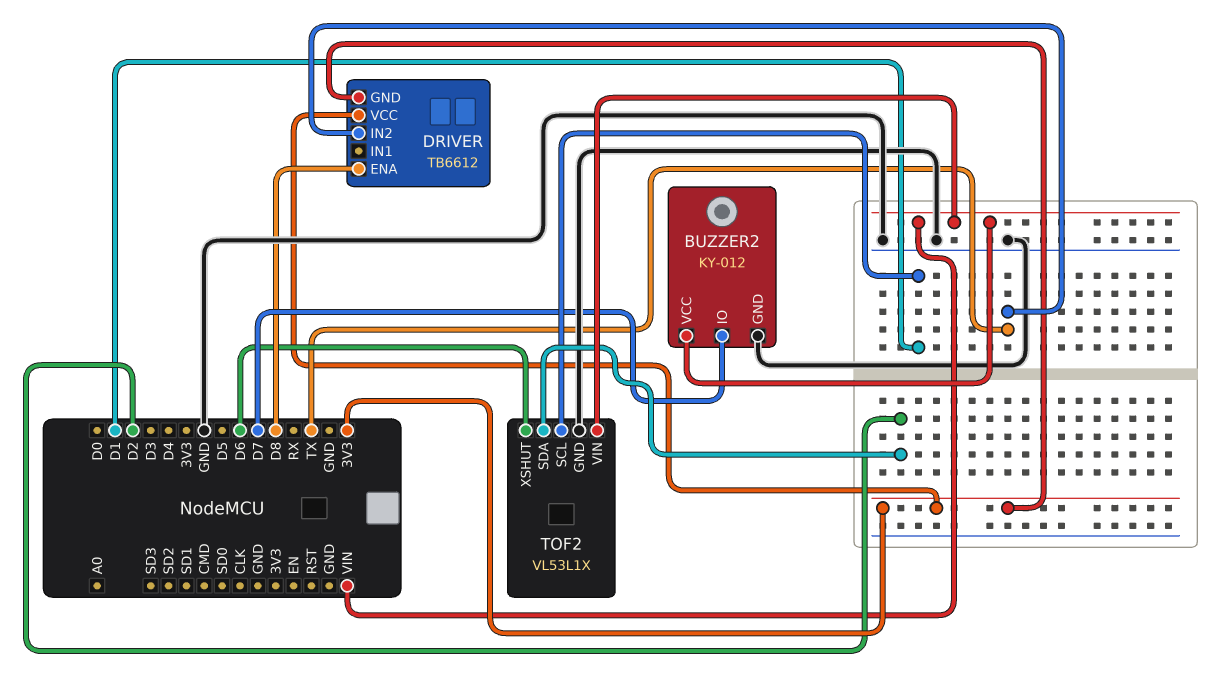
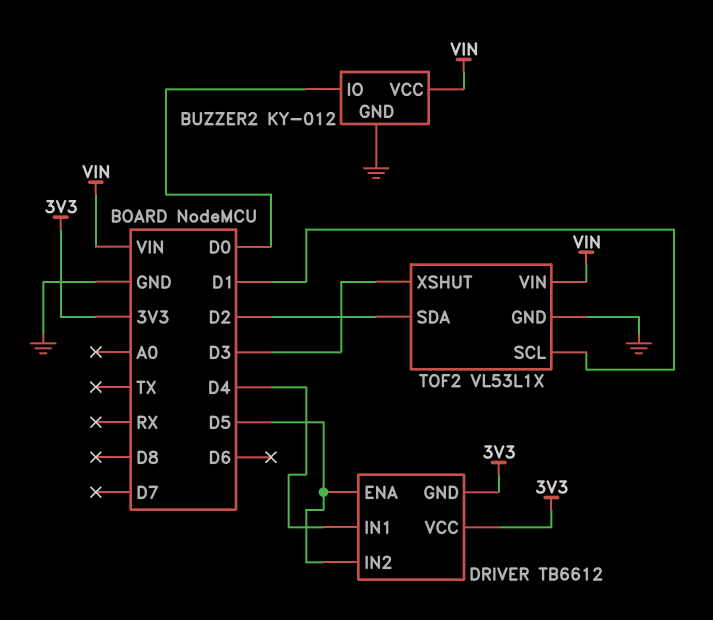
BUZZER2 pin IO: D7 -> D0
DRIVER pin ENA: D8 -> D5
DRIVER pin IN1: none -> D4
DRIVER pin IN2: TX -> D5
TOF2 pin XSHUT: D6 -> D3

